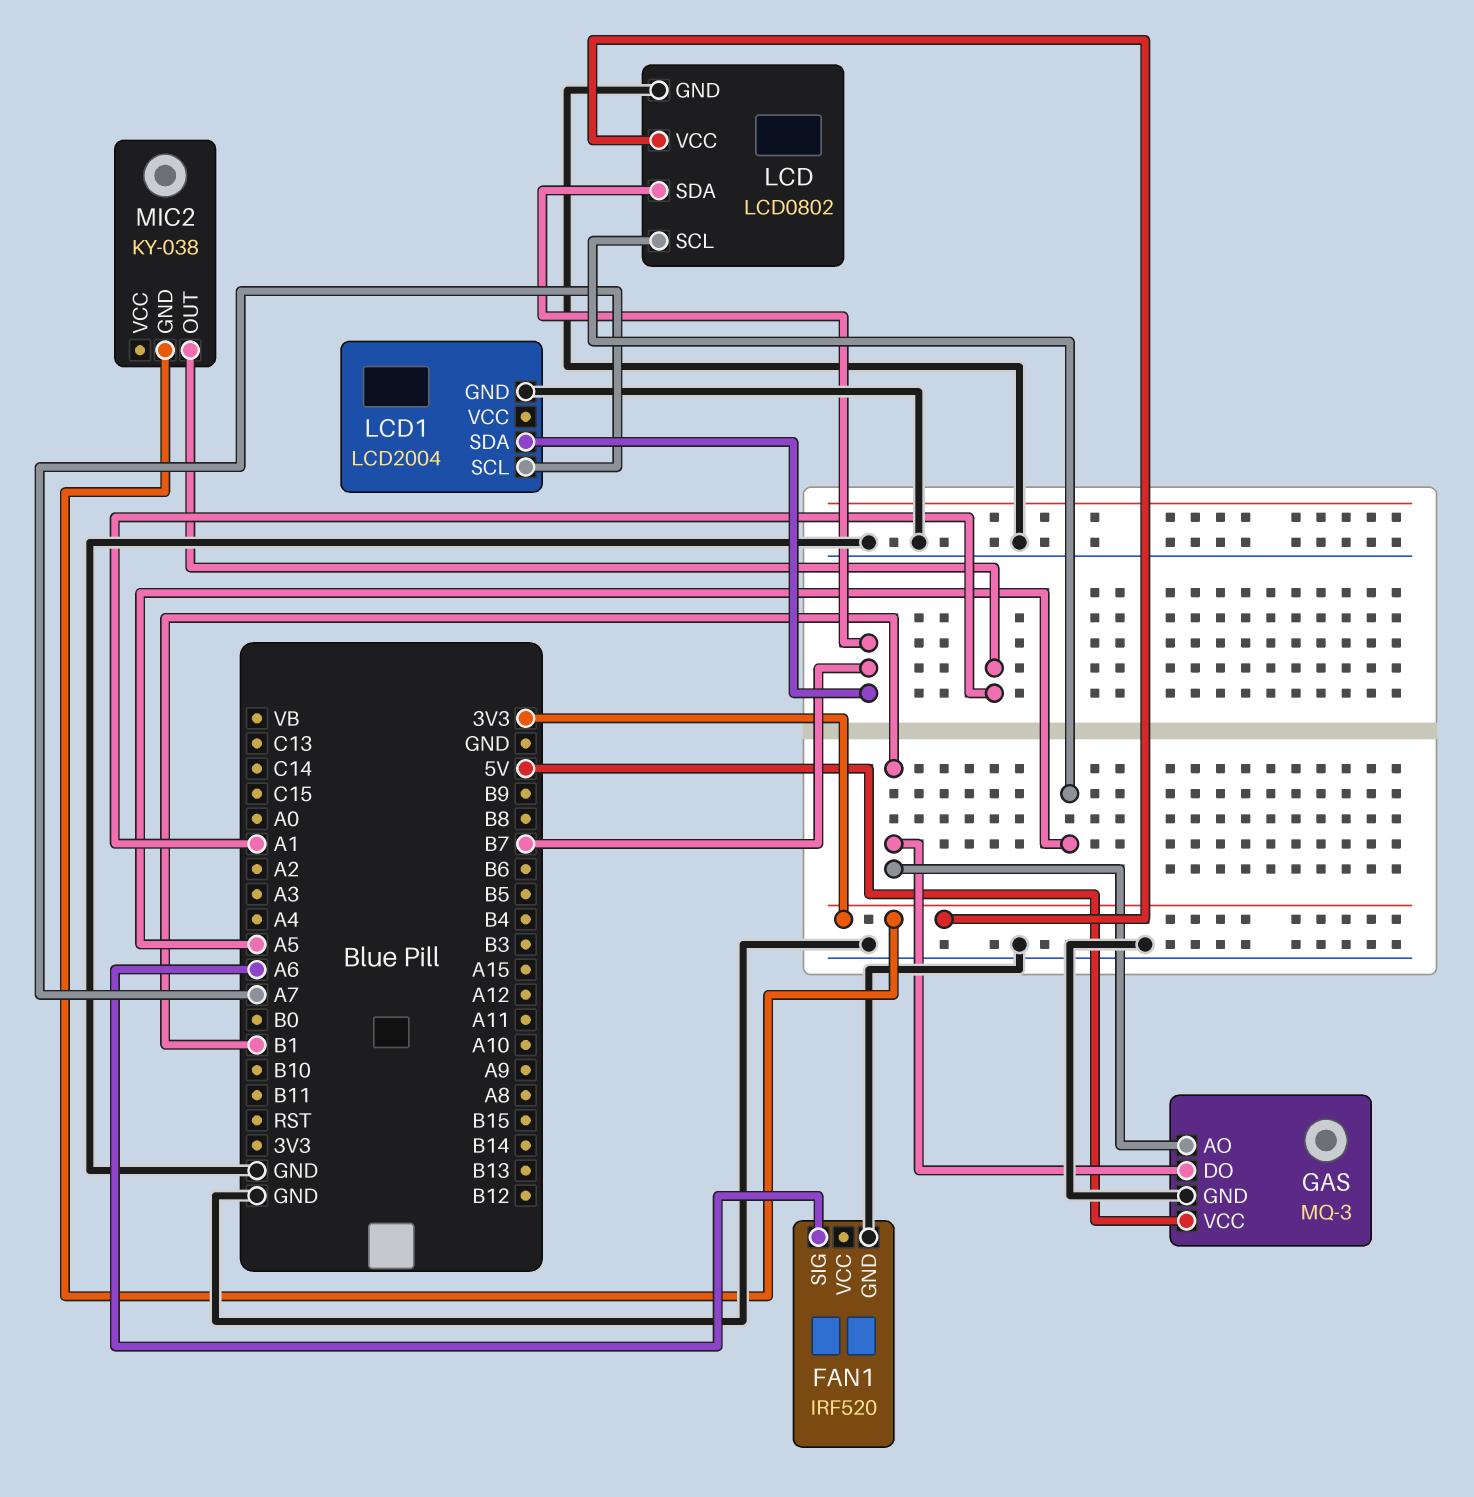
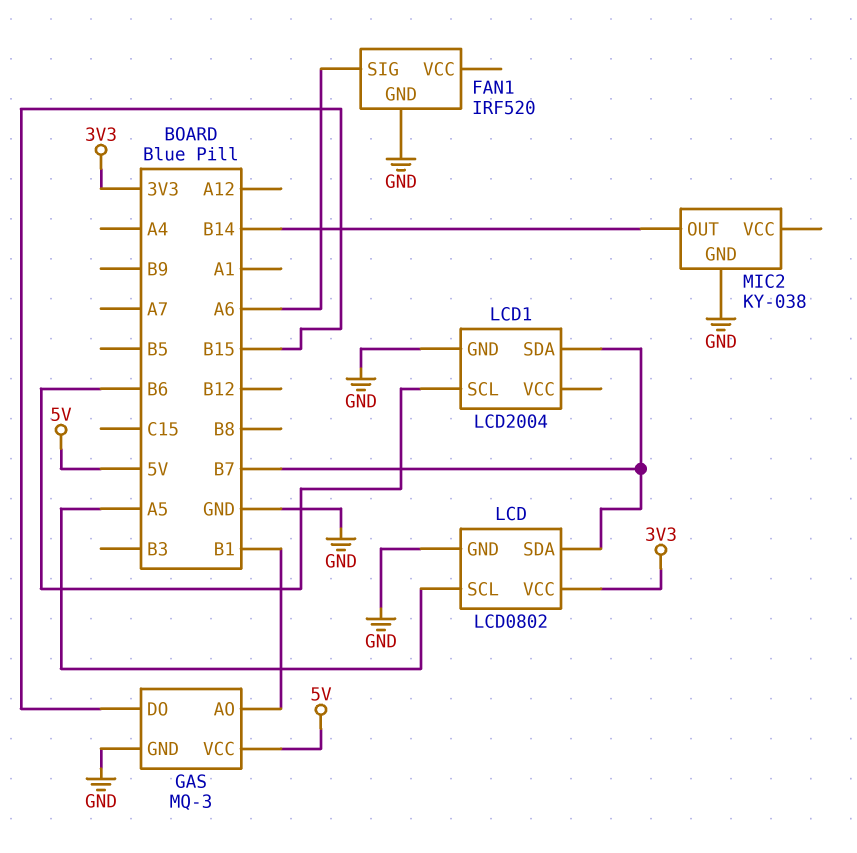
GAS pin DO: B1 -> B15
LCD1 pin SCL: A7 -> B6
MIC2 pin GND: 3V3 -> GND
MIC2 pin OUT: A1 -> B14

